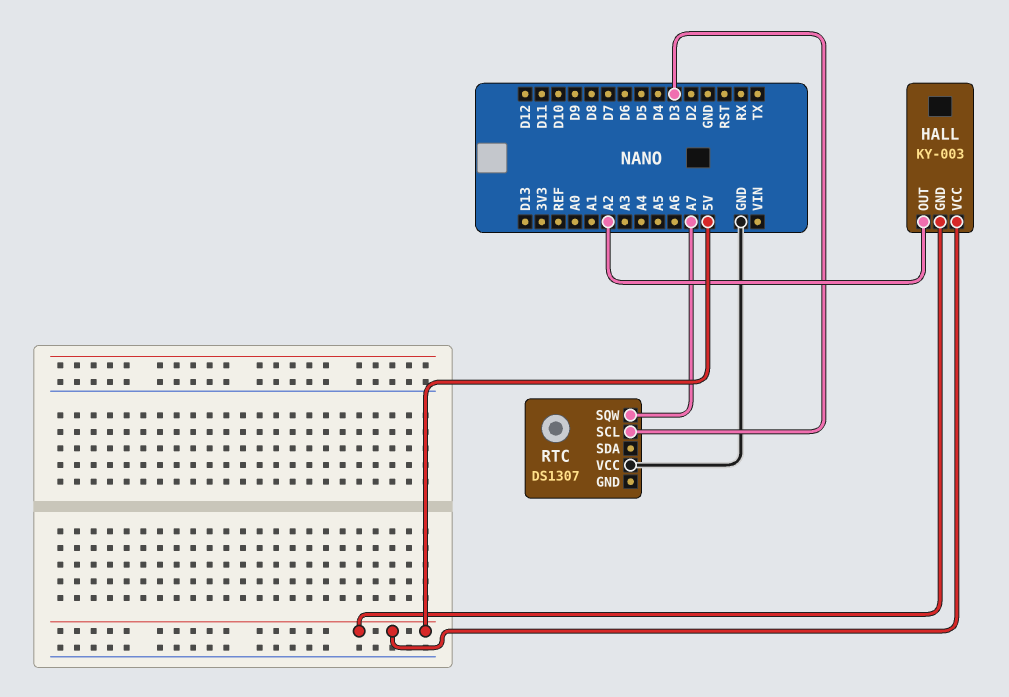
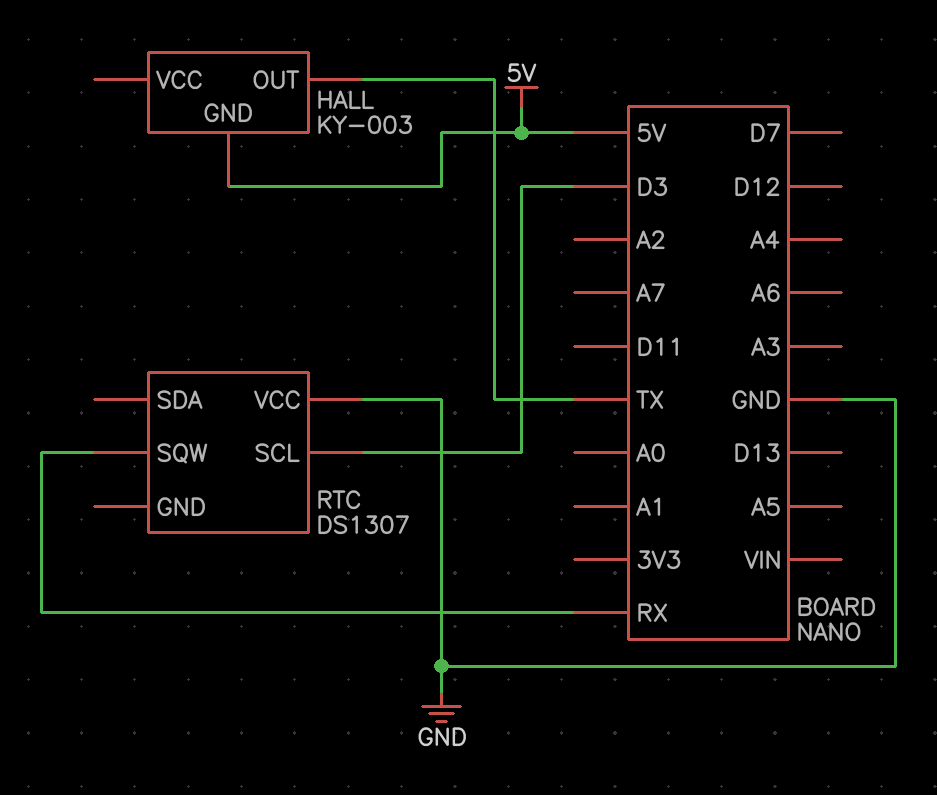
HALL pin OUT: A2 -> TX
HALL pin VCC: 5V -> none
RTC pin SQW: A7 -> RX

